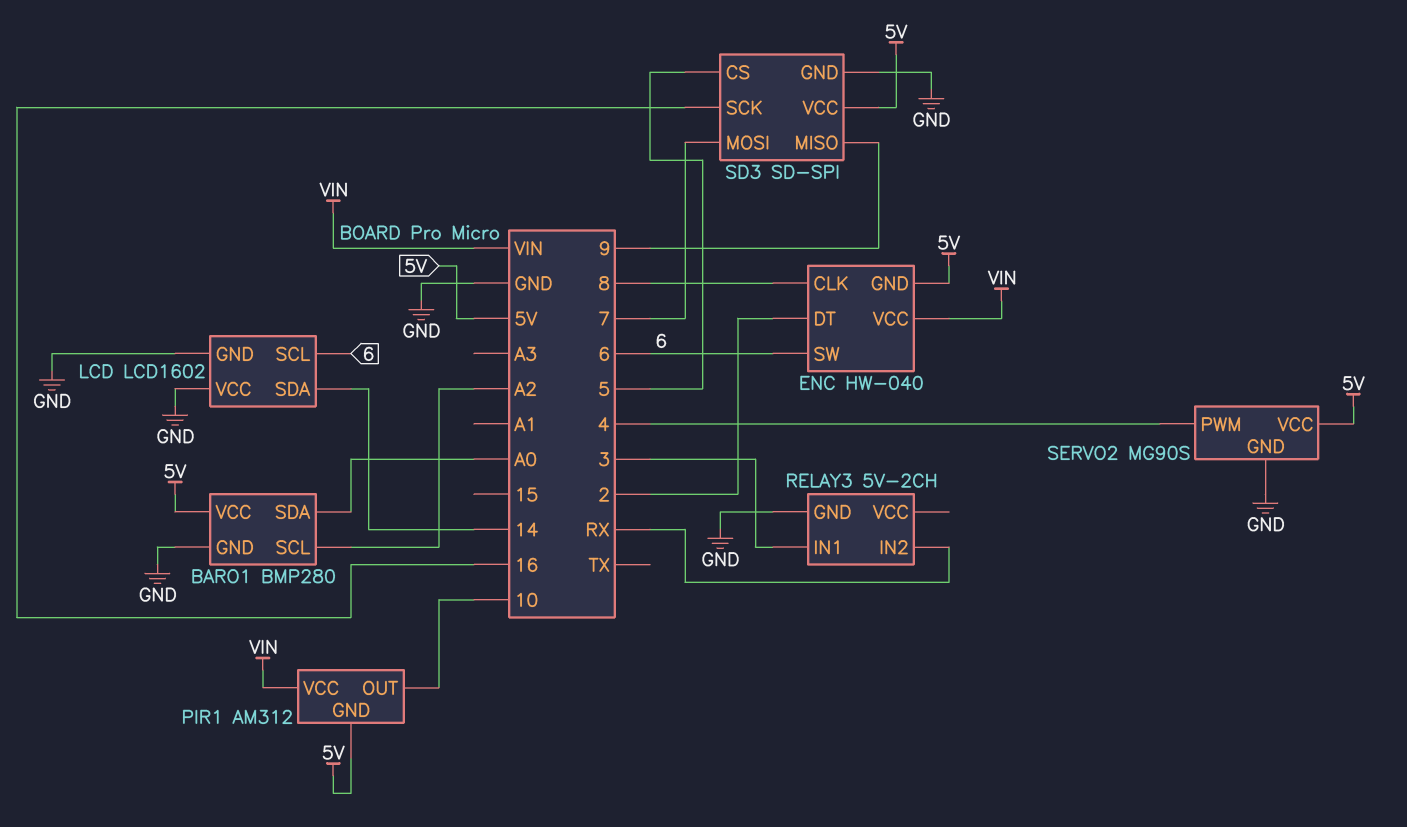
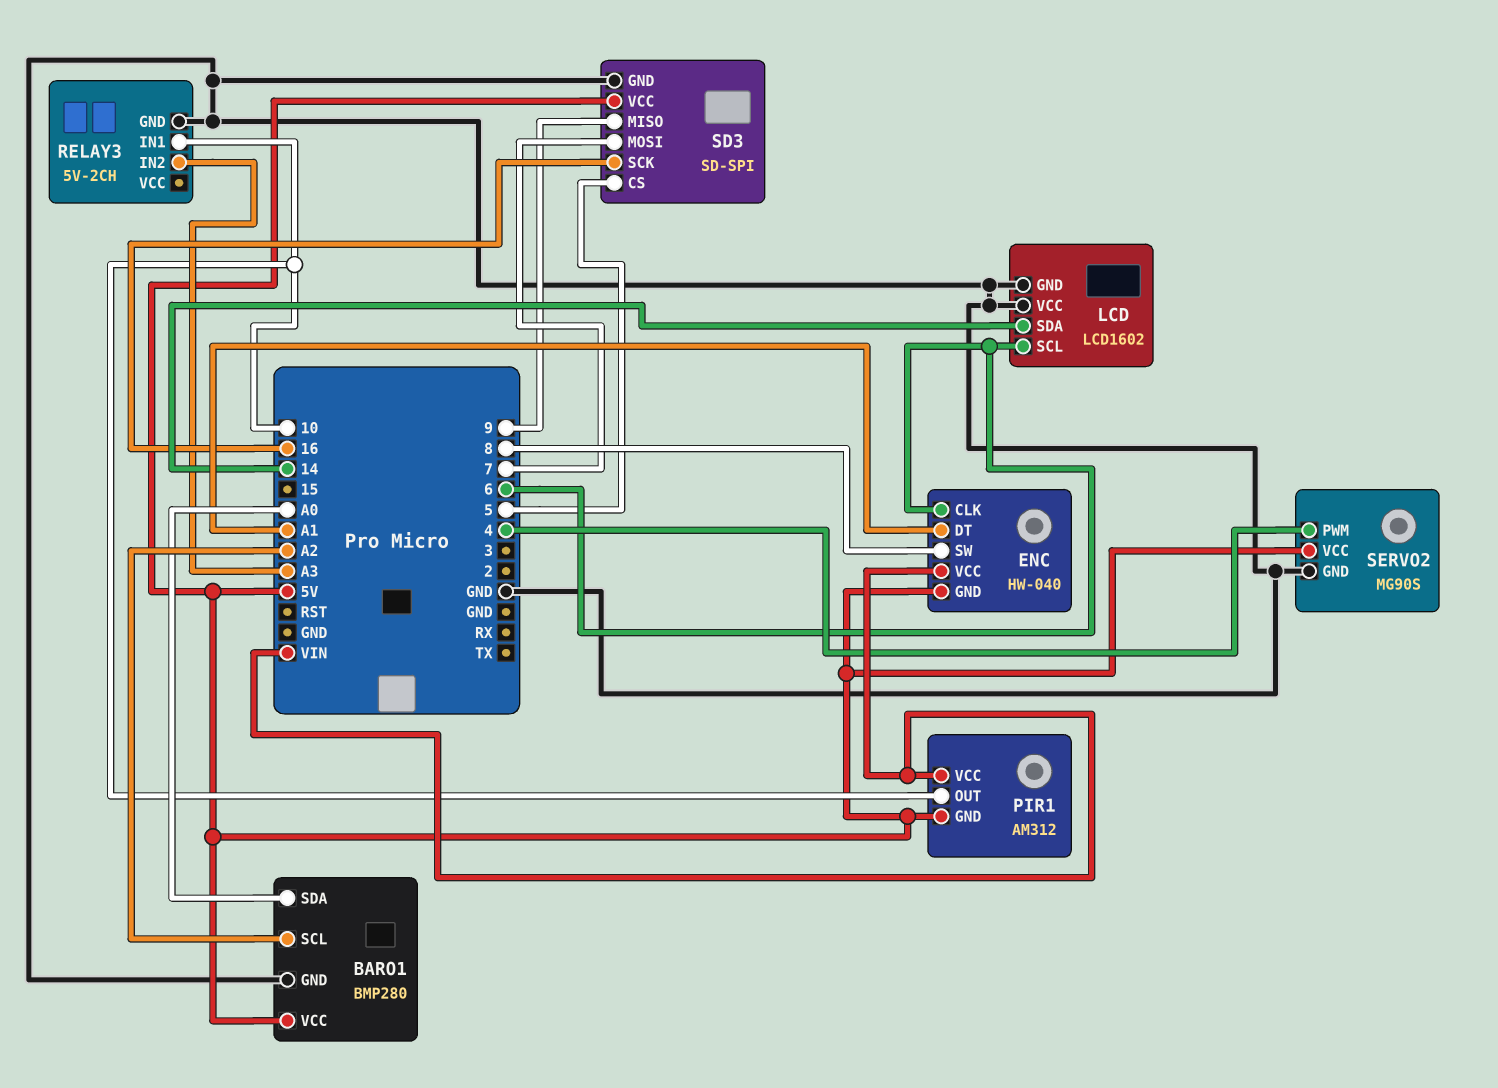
ENC pin CLK: 8 -> 6
ENC pin DT: 2 -> A1
ENC pin SW: 6 -> 8
RELAY3 pin IN1: 3 -> 10
RELAY3 pin IN2: RX -> A3

